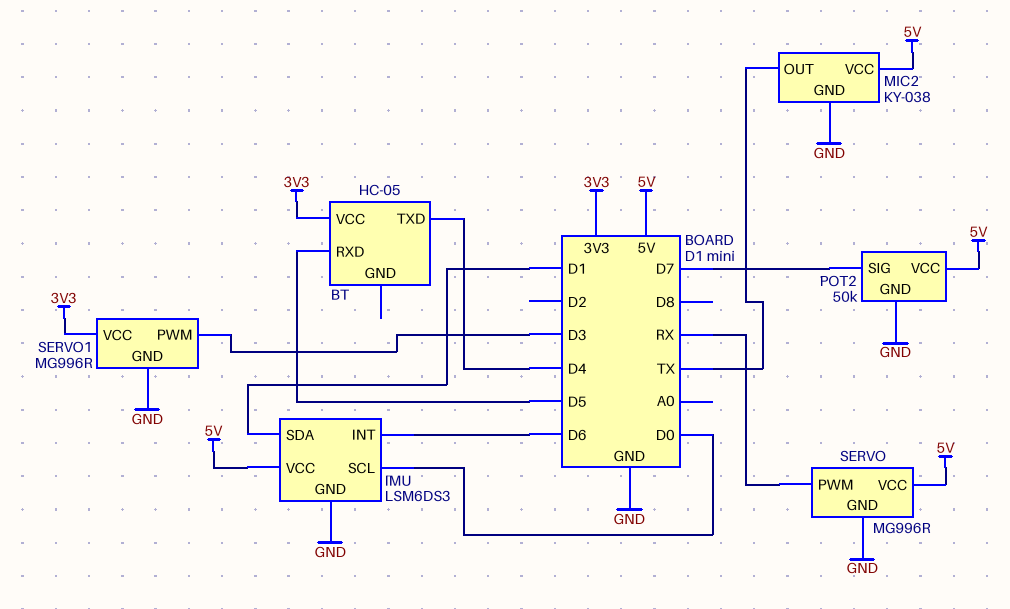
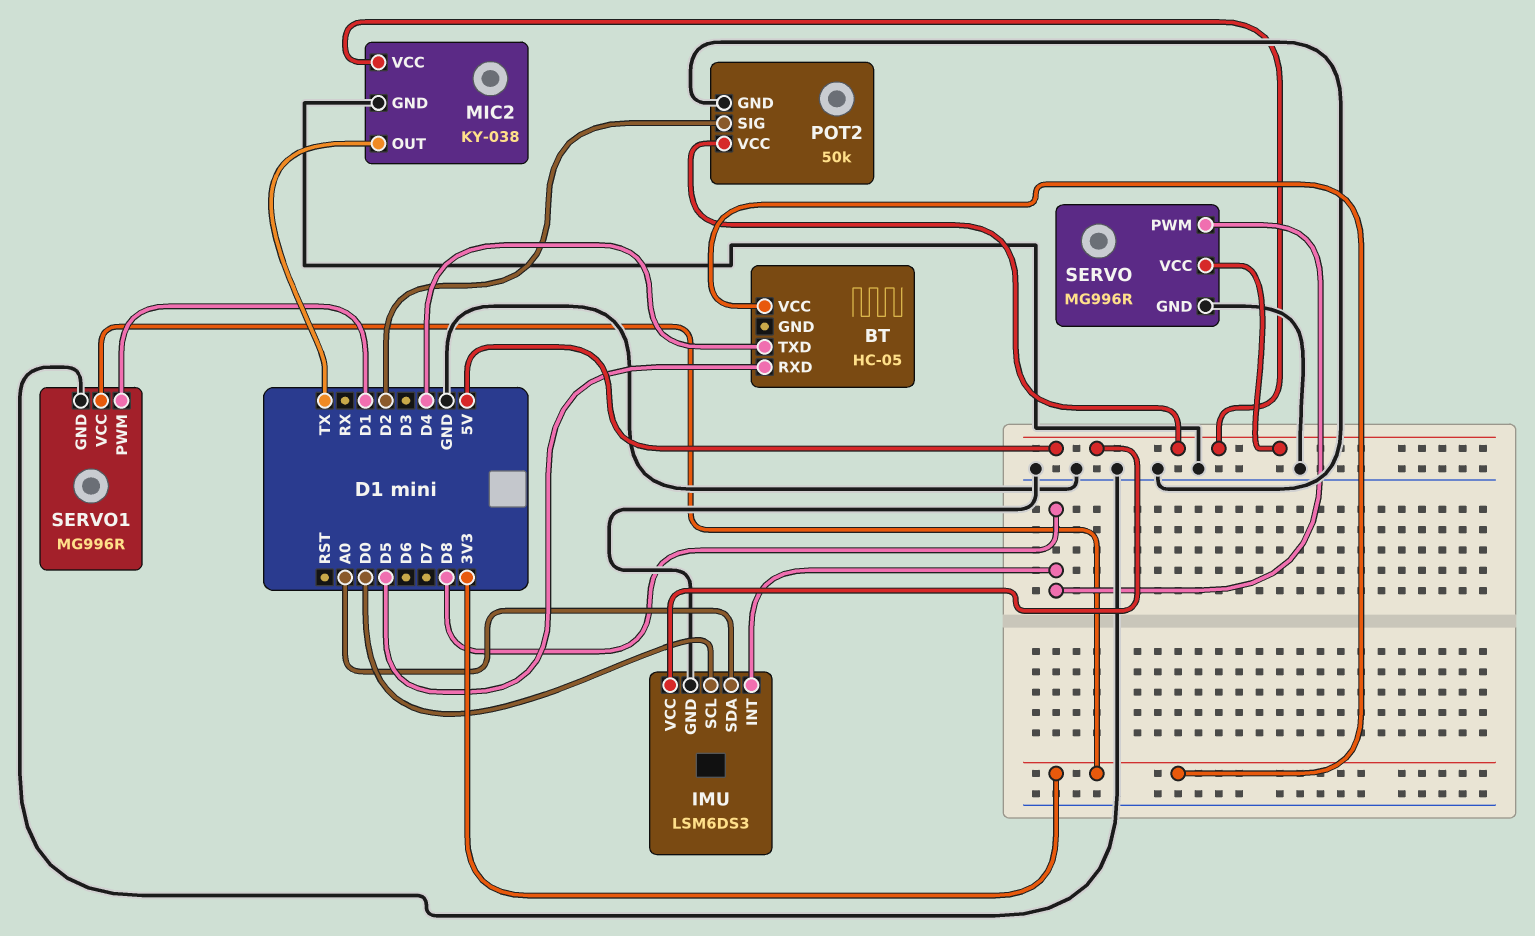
IMU pin INT: D6 -> D8
IMU pin SDA: D1 -> A0
POT2 pin SIG: D7 -> D2
SERVO pin PWM: RX -> D8
SERVO1 pin PWM: D3 -> D1

